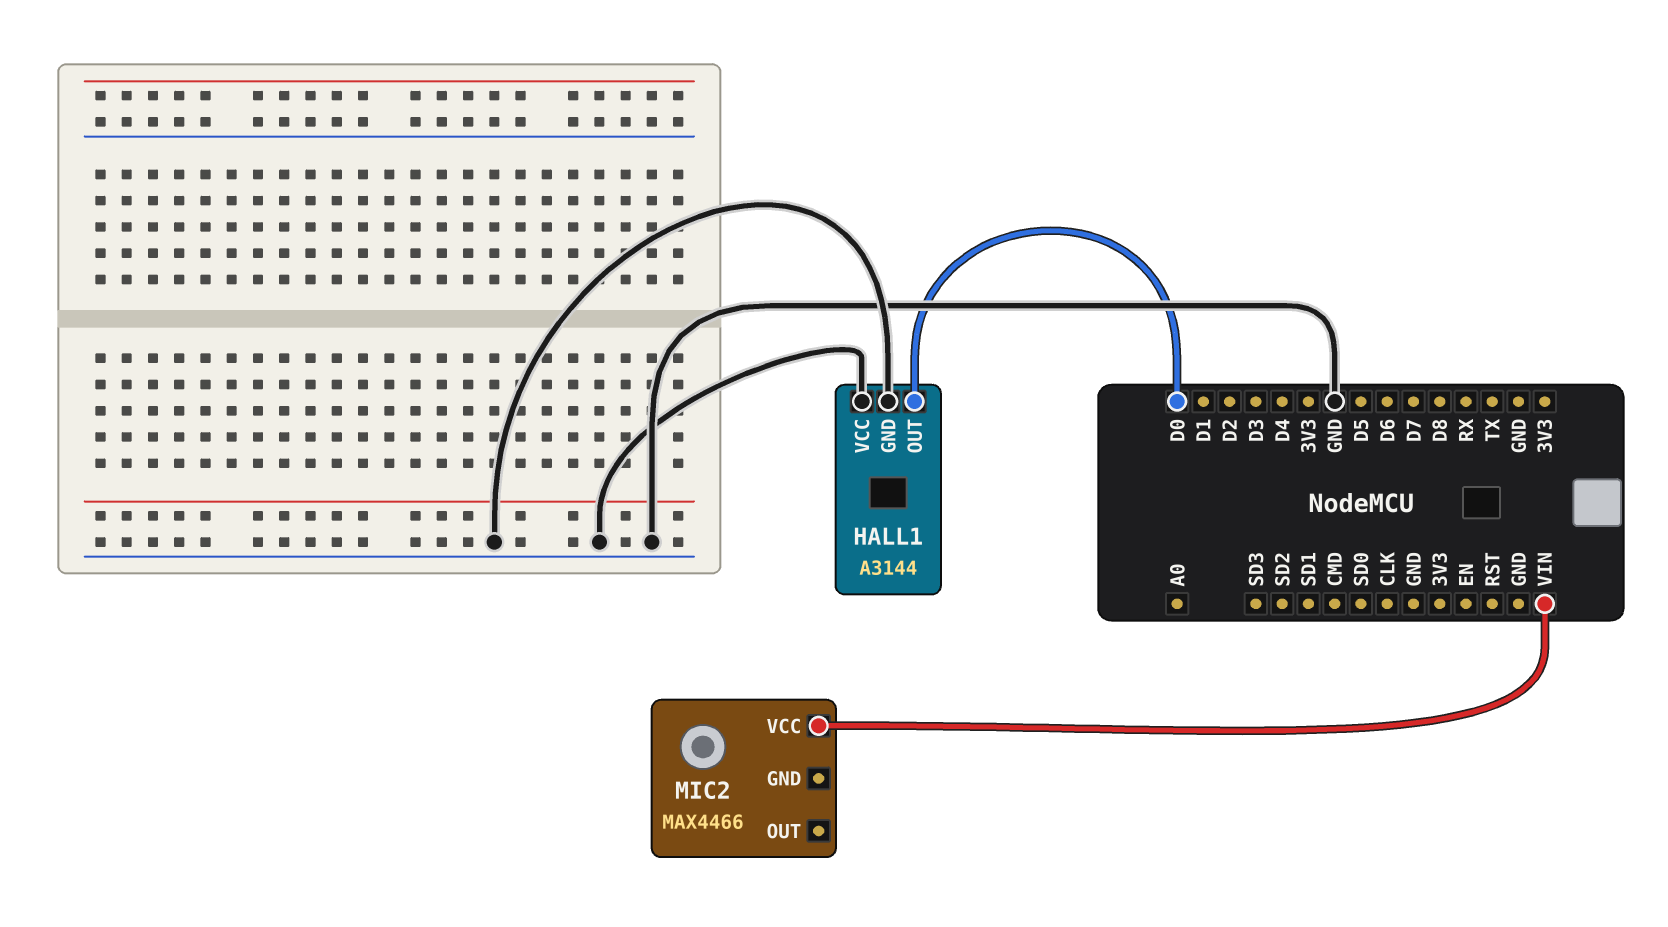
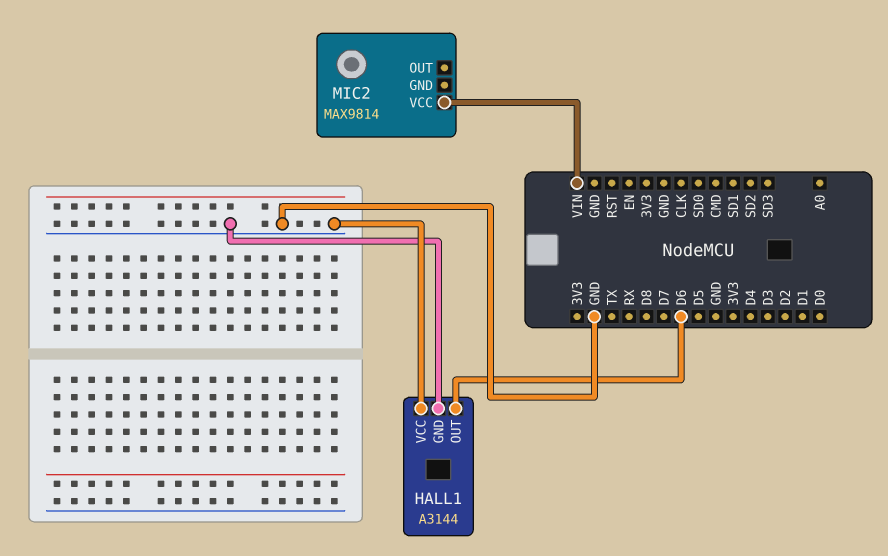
HALL1 pin OUT: D0 -> D6
MIC2: MAX4466 -> MAX9814

